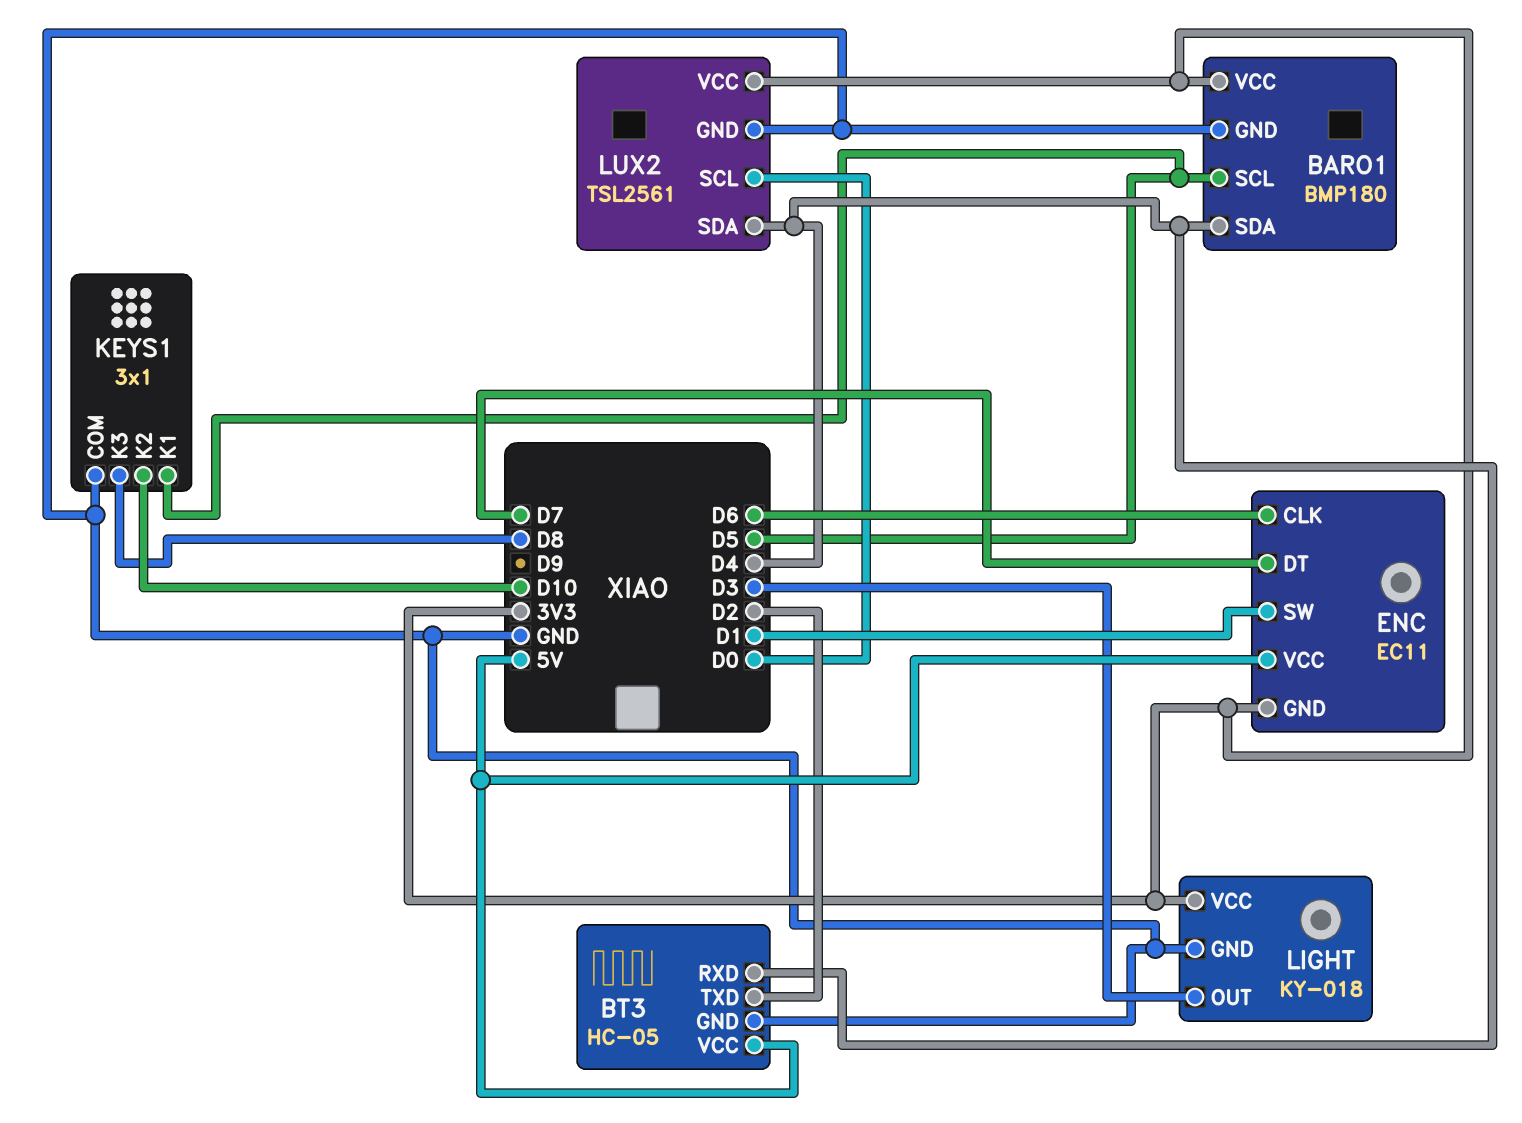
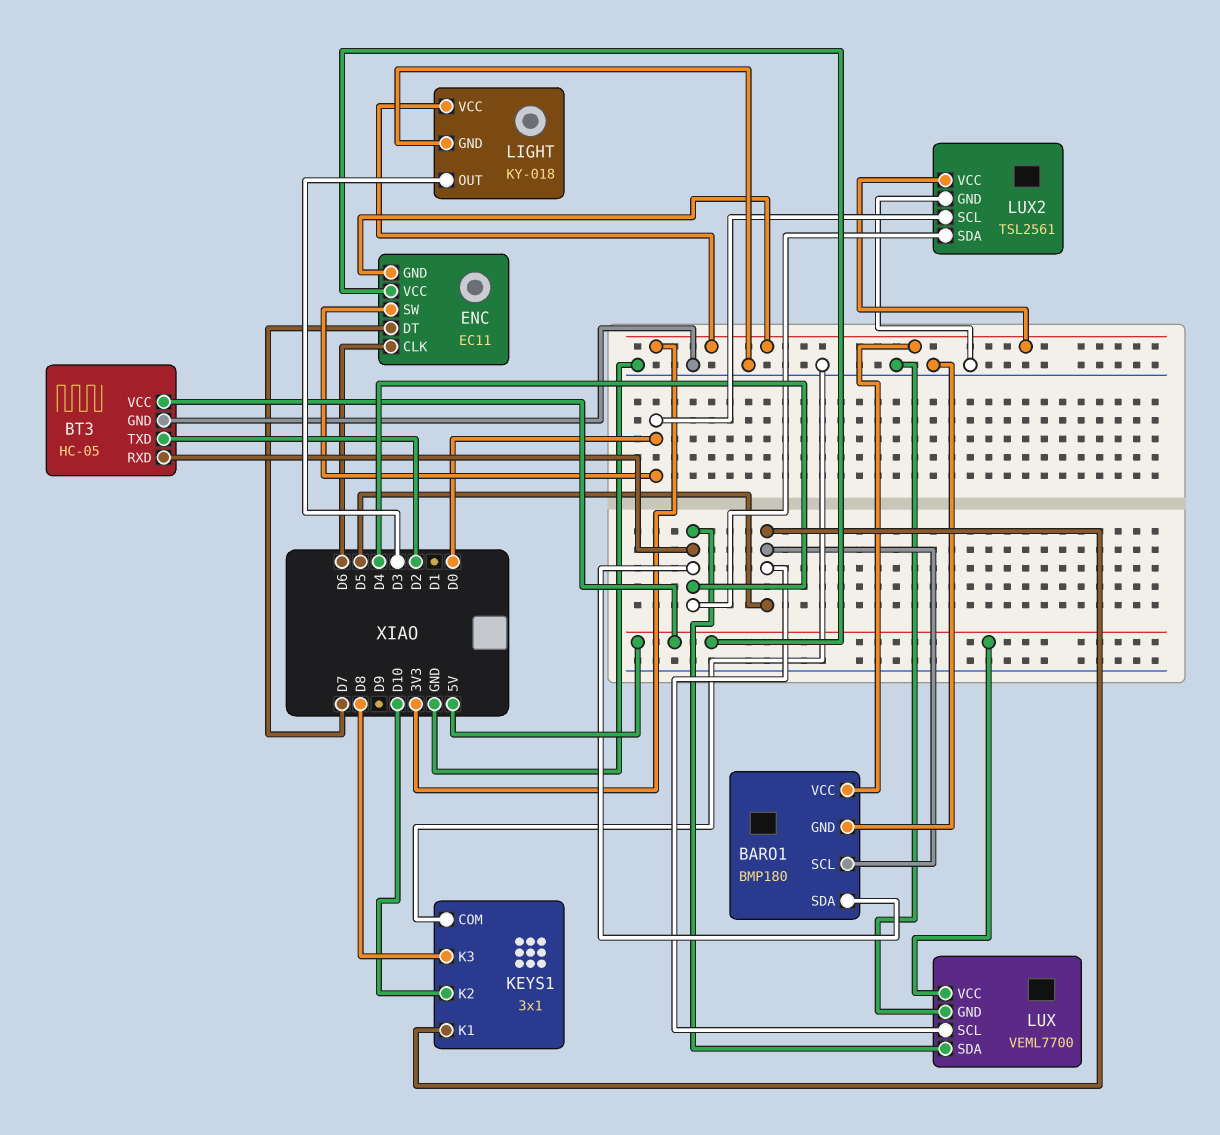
ENC pin SW: D1 -> D0
LUX: none -> VEML7700
LUX pin GND: none -> GND
LUX pin SCL: none -> D5
LUX pin SDA: none -> D4
LUX pin VCC: none -> 5V

